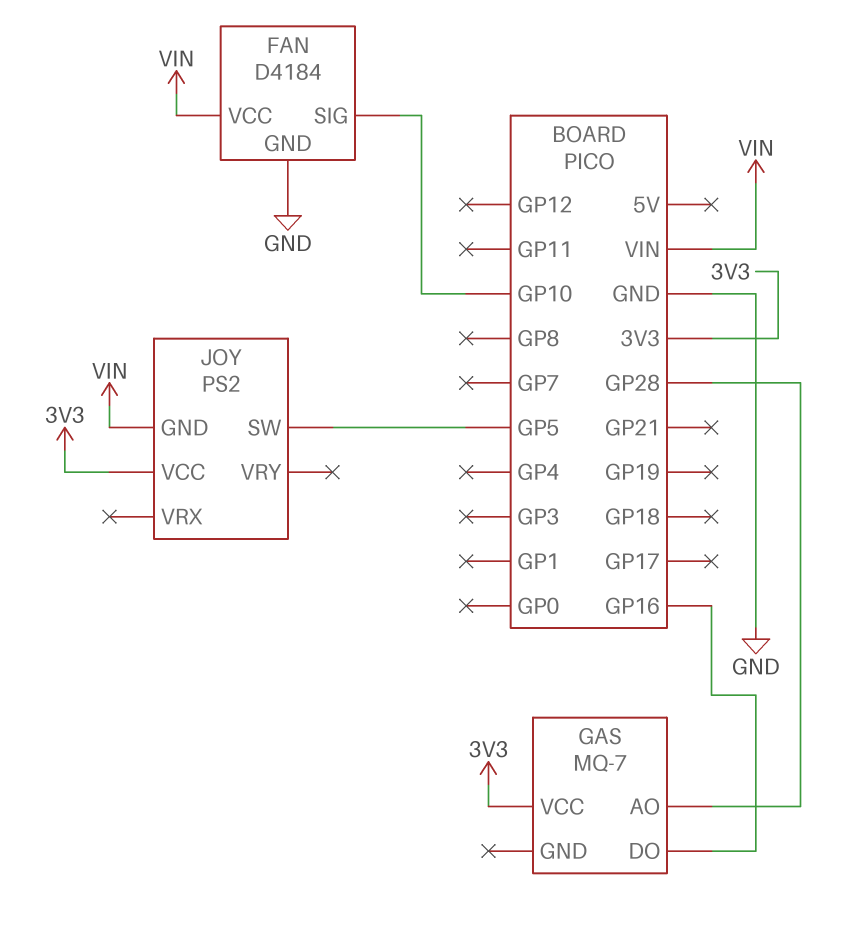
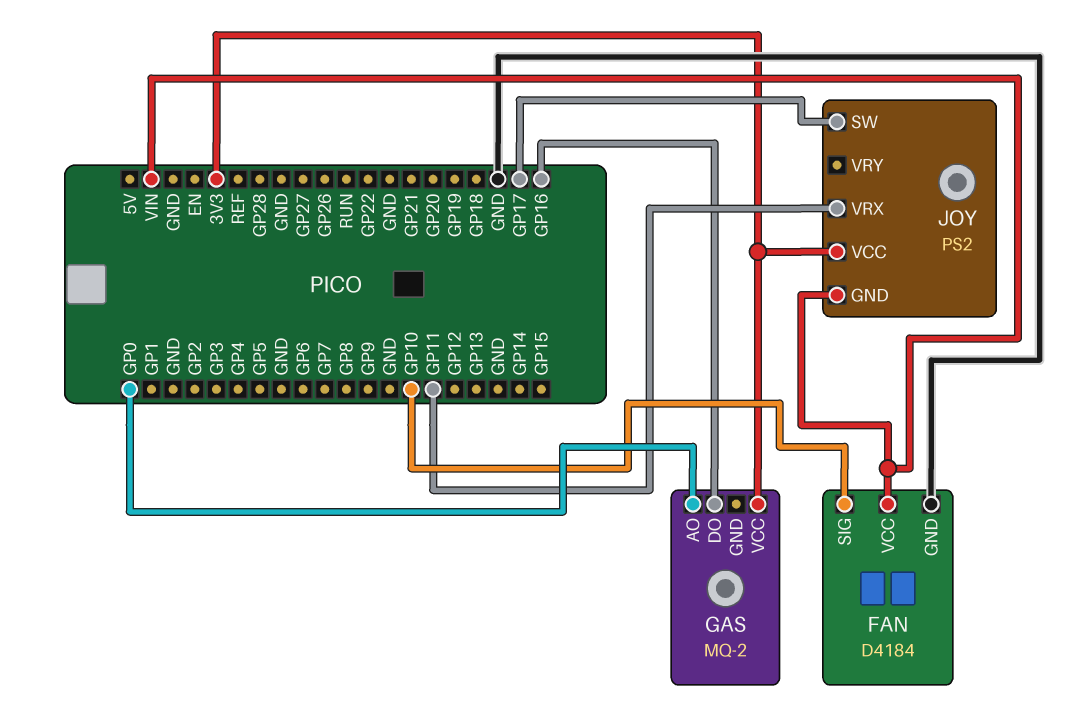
GAS: MQ-7 -> MQ-2
GAS pin AO: GP28 -> GP0
JOY pin SW: GP5 -> GP17
JOY pin VRX: none -> GP11

